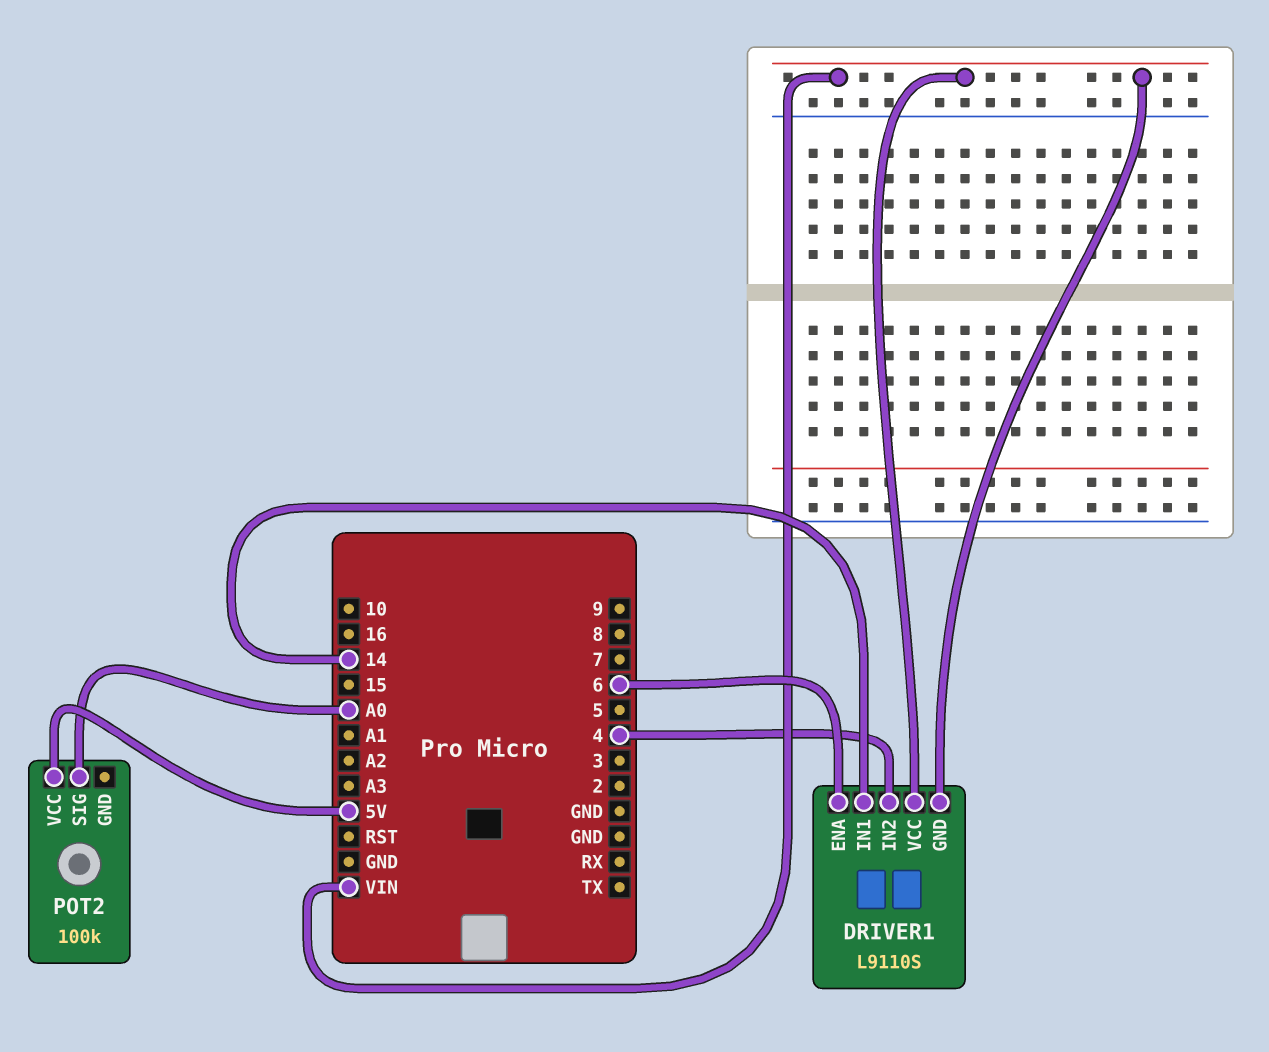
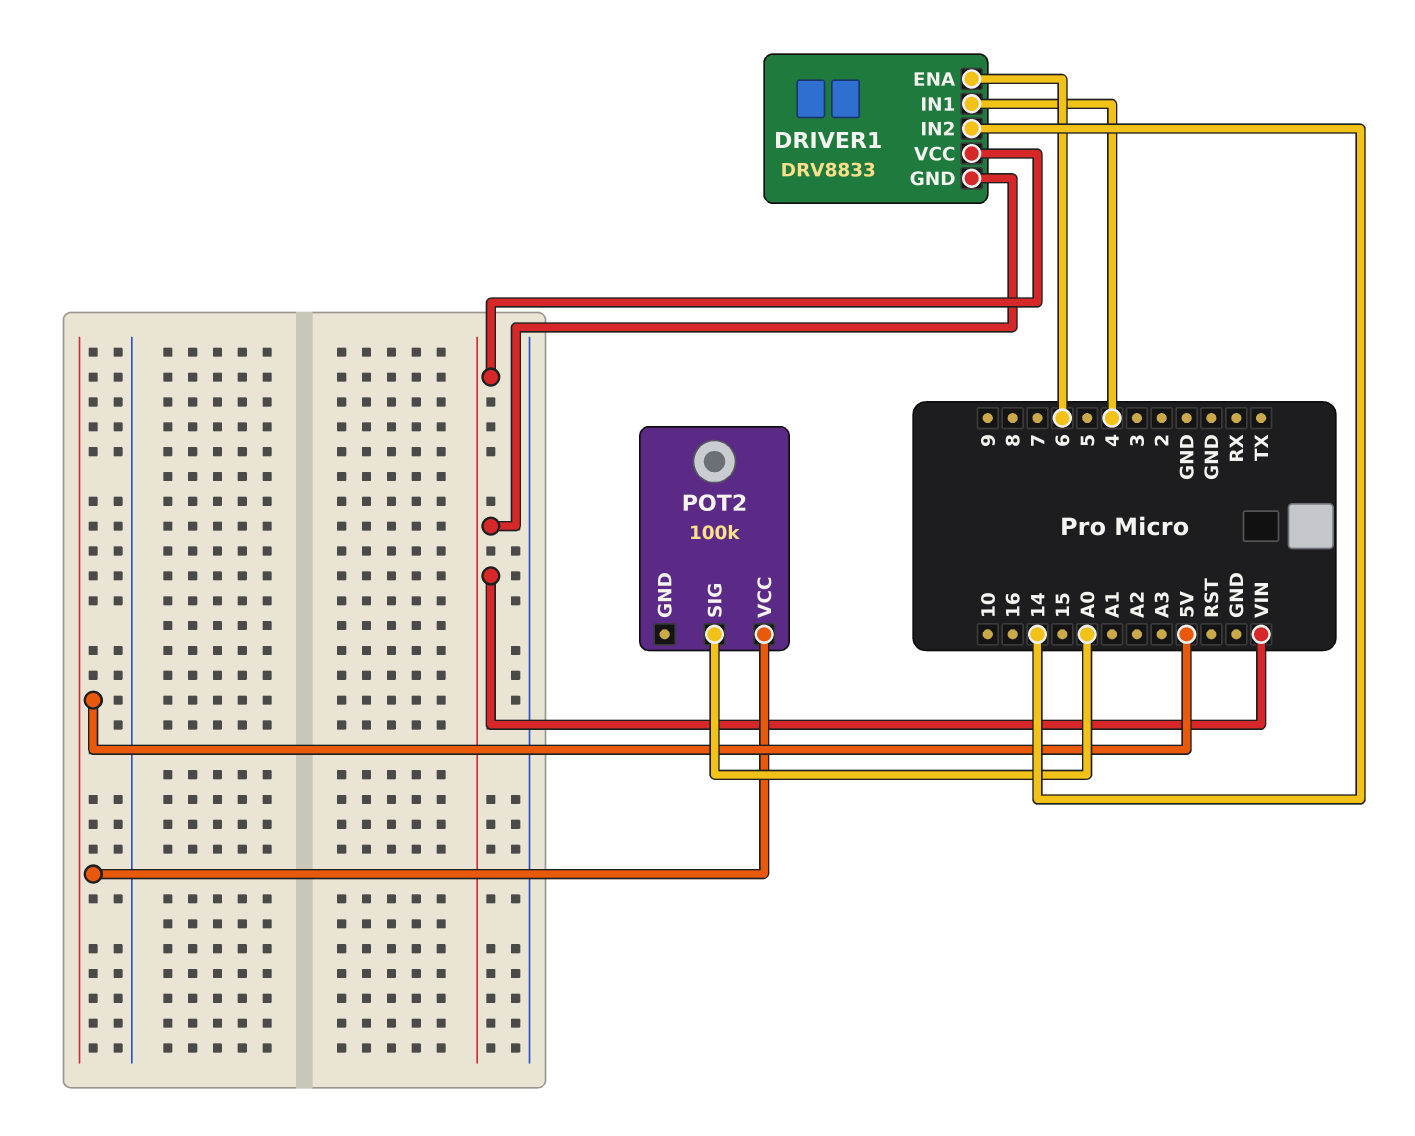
DRIVER1: L9110S -> DRV8833
DRIVER1 pin IN1: 14 -> 4
DRIVER1 pin IN2: 4 -> 14

